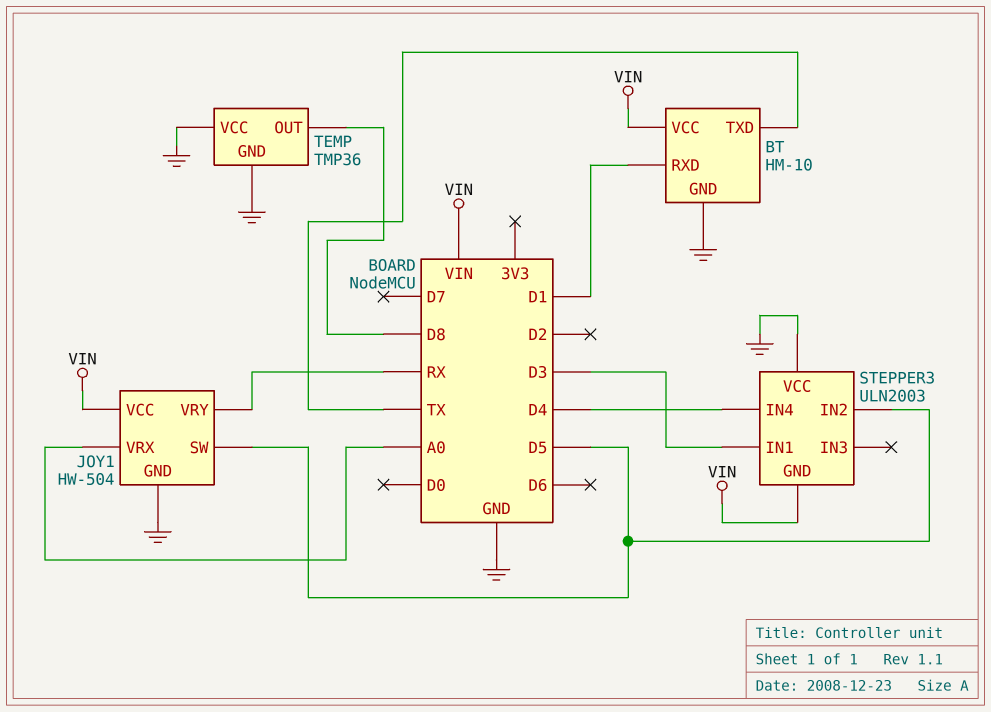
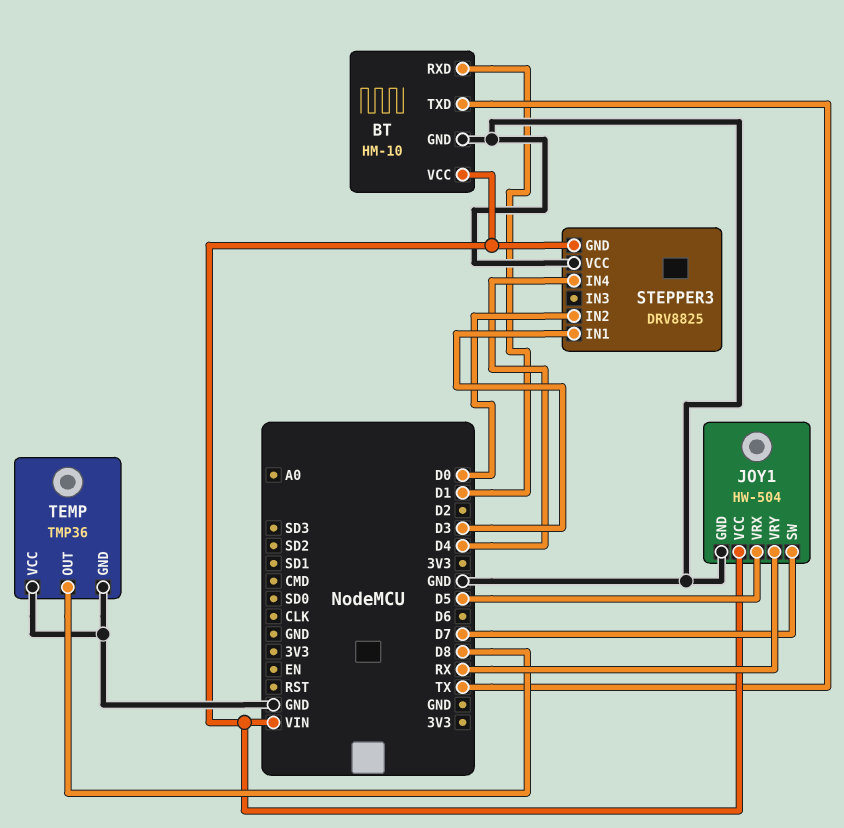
JOY1 pin SW: D5 -> D7
JOY1 pin VRX: A0 -> D5
STEPPER3: ULN2003 -> DRV8825
STEPPER3 pin IN2: D5 -> D0

